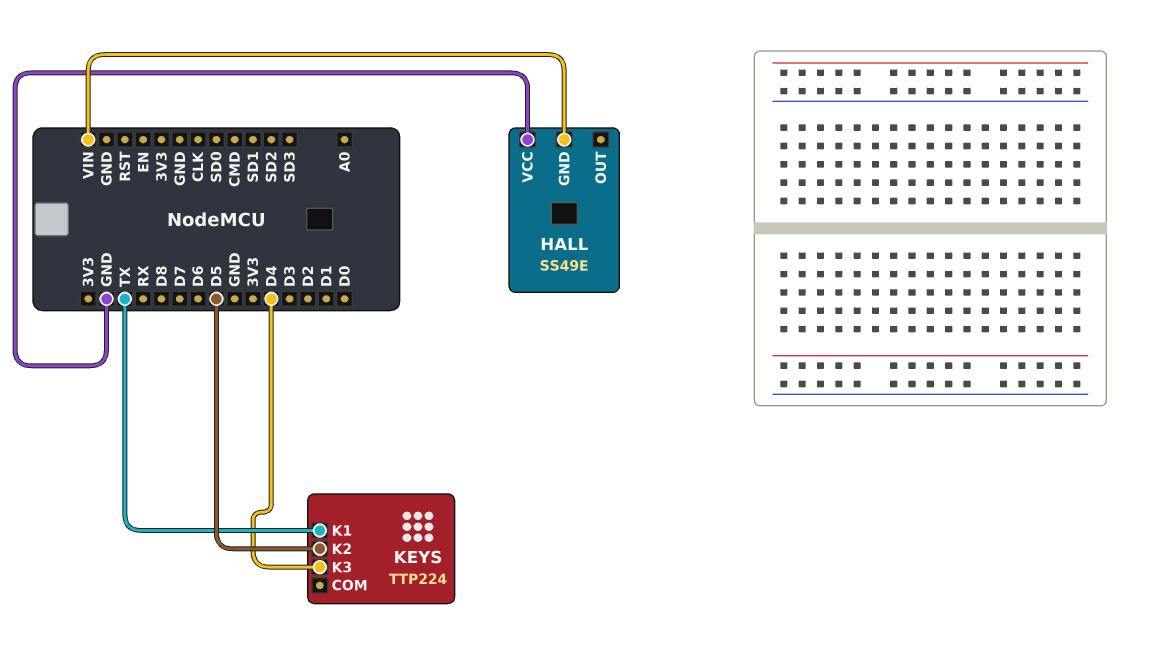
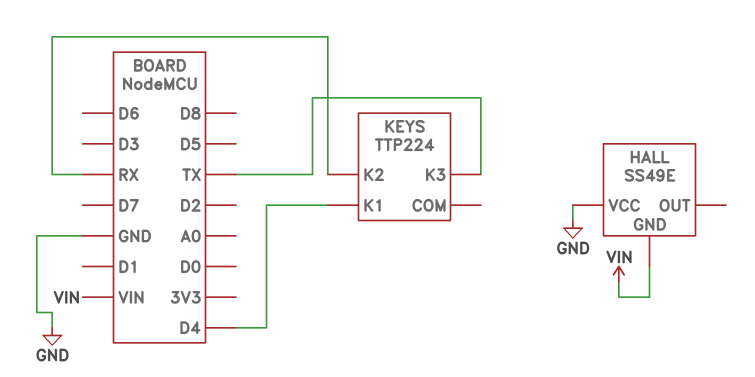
KEYS pin K1: TX -> D4
KEYS pin K2: D5 -> RX
KEYS pin K3: D4 -> TX

